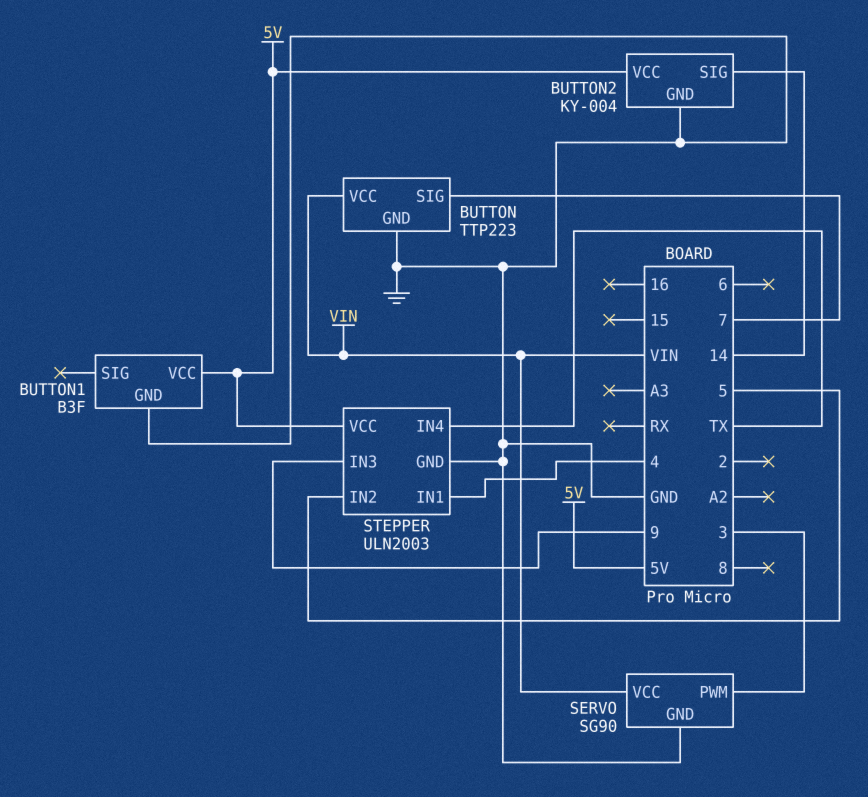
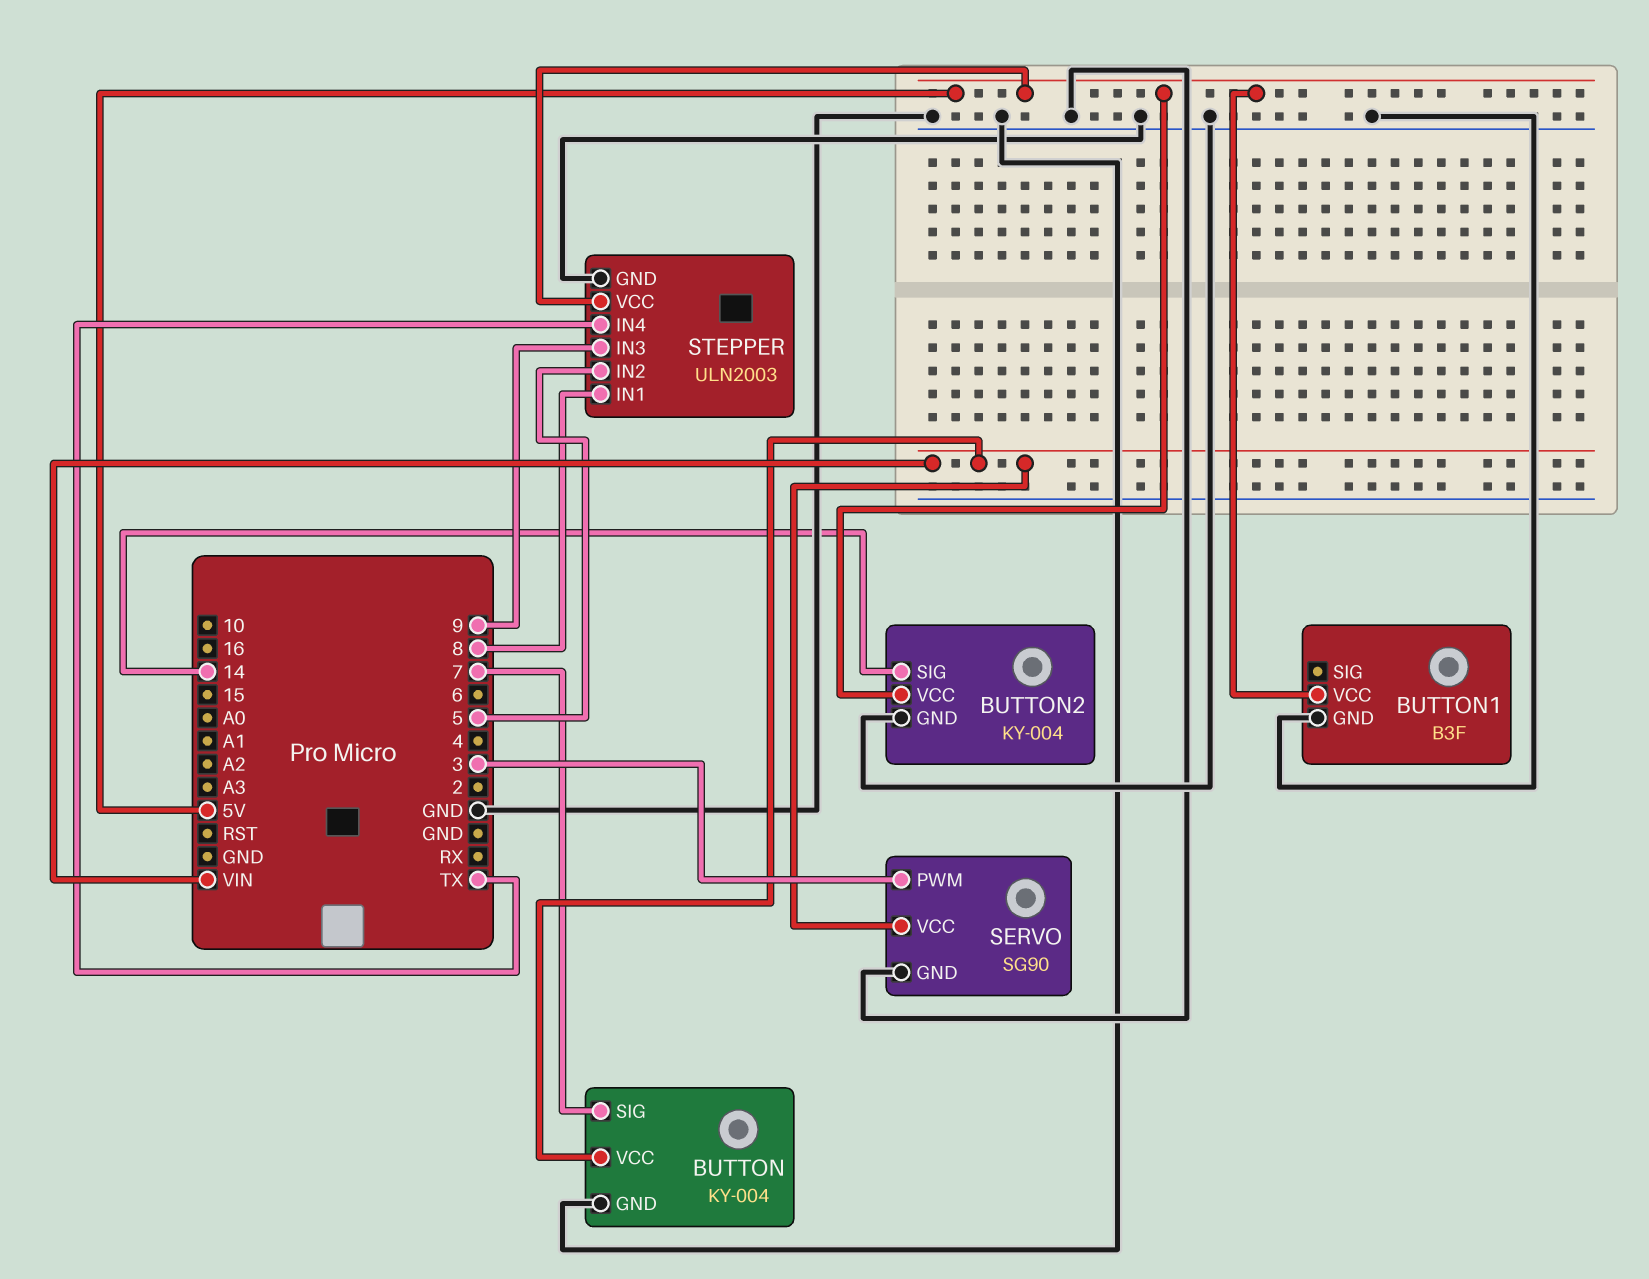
BUTTON: TTP223 -> KY-004
STEPPER pin IN1: 4 -> 8

